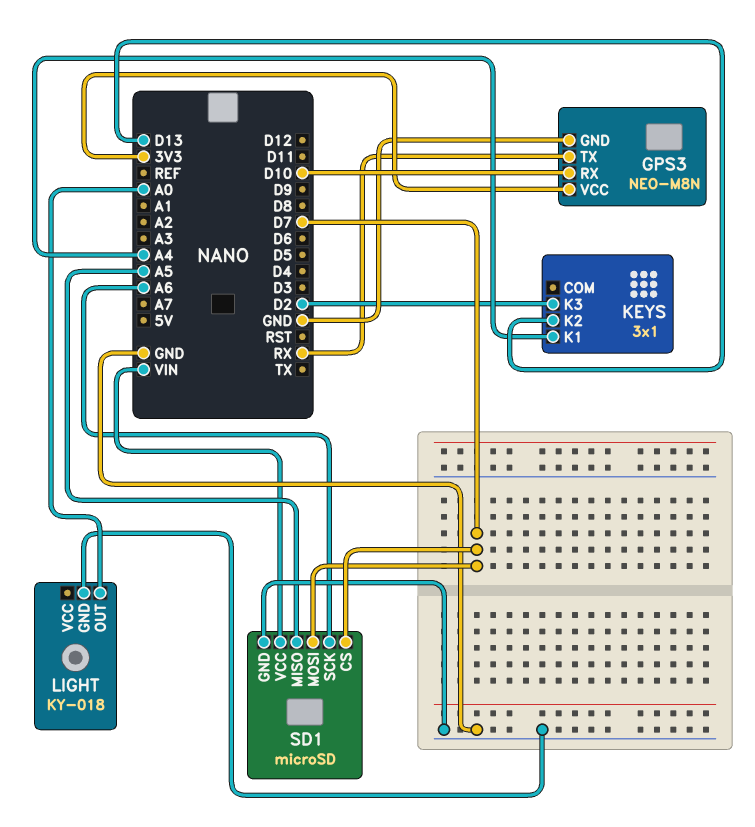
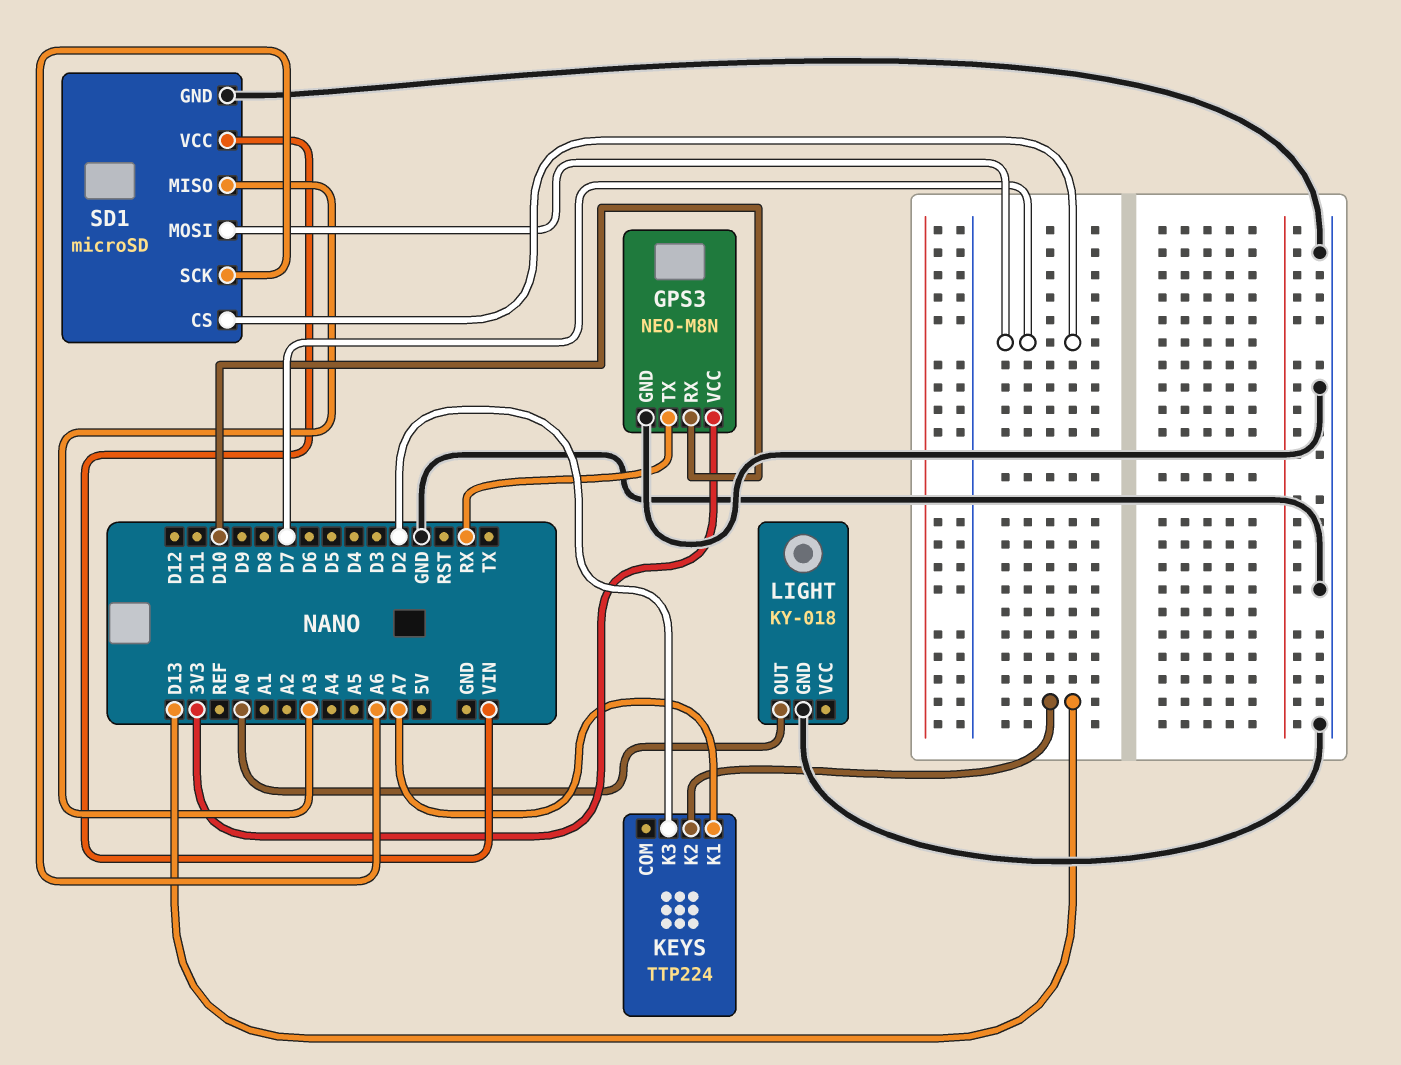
KEYS: 3x1 -> TTP224
KEYS pin K1: A4 -> A7
SD1 pin MISO: A5 -> A3

